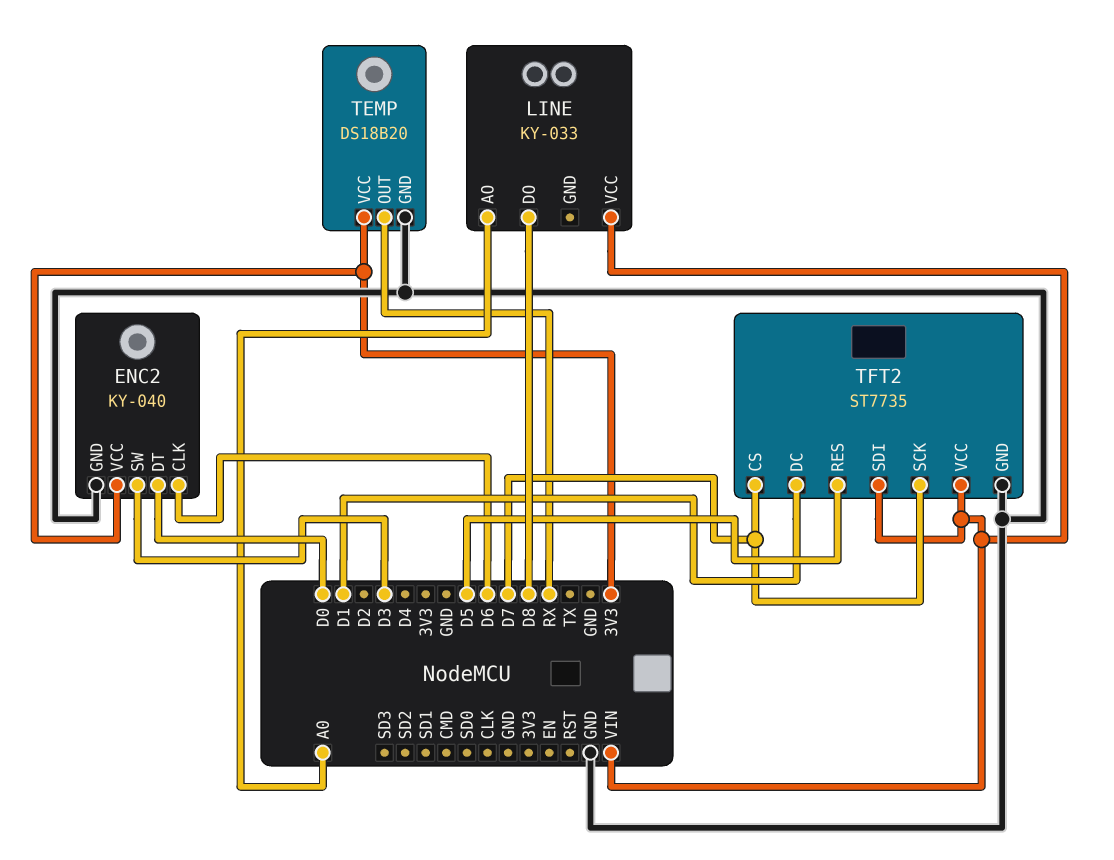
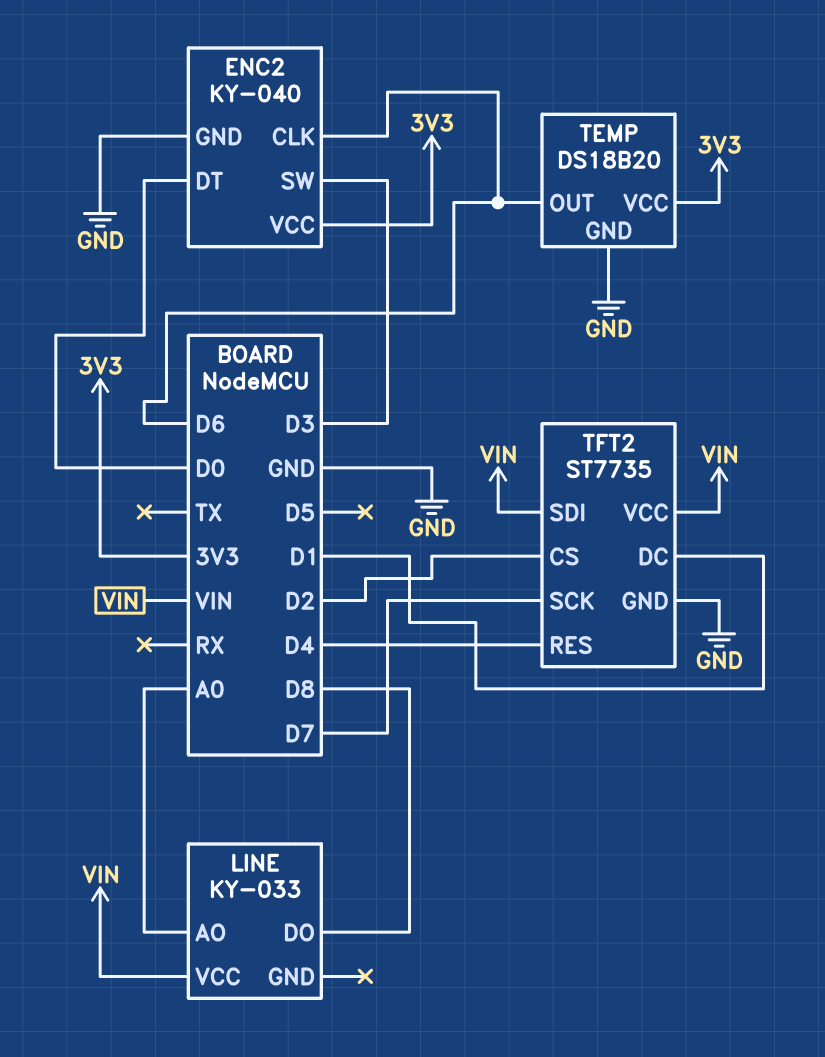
TEMP pin OUT: RX -> D6
TFT2 pin CS: D7 -> D2
TFT2 pin RES: D5 -> D4

